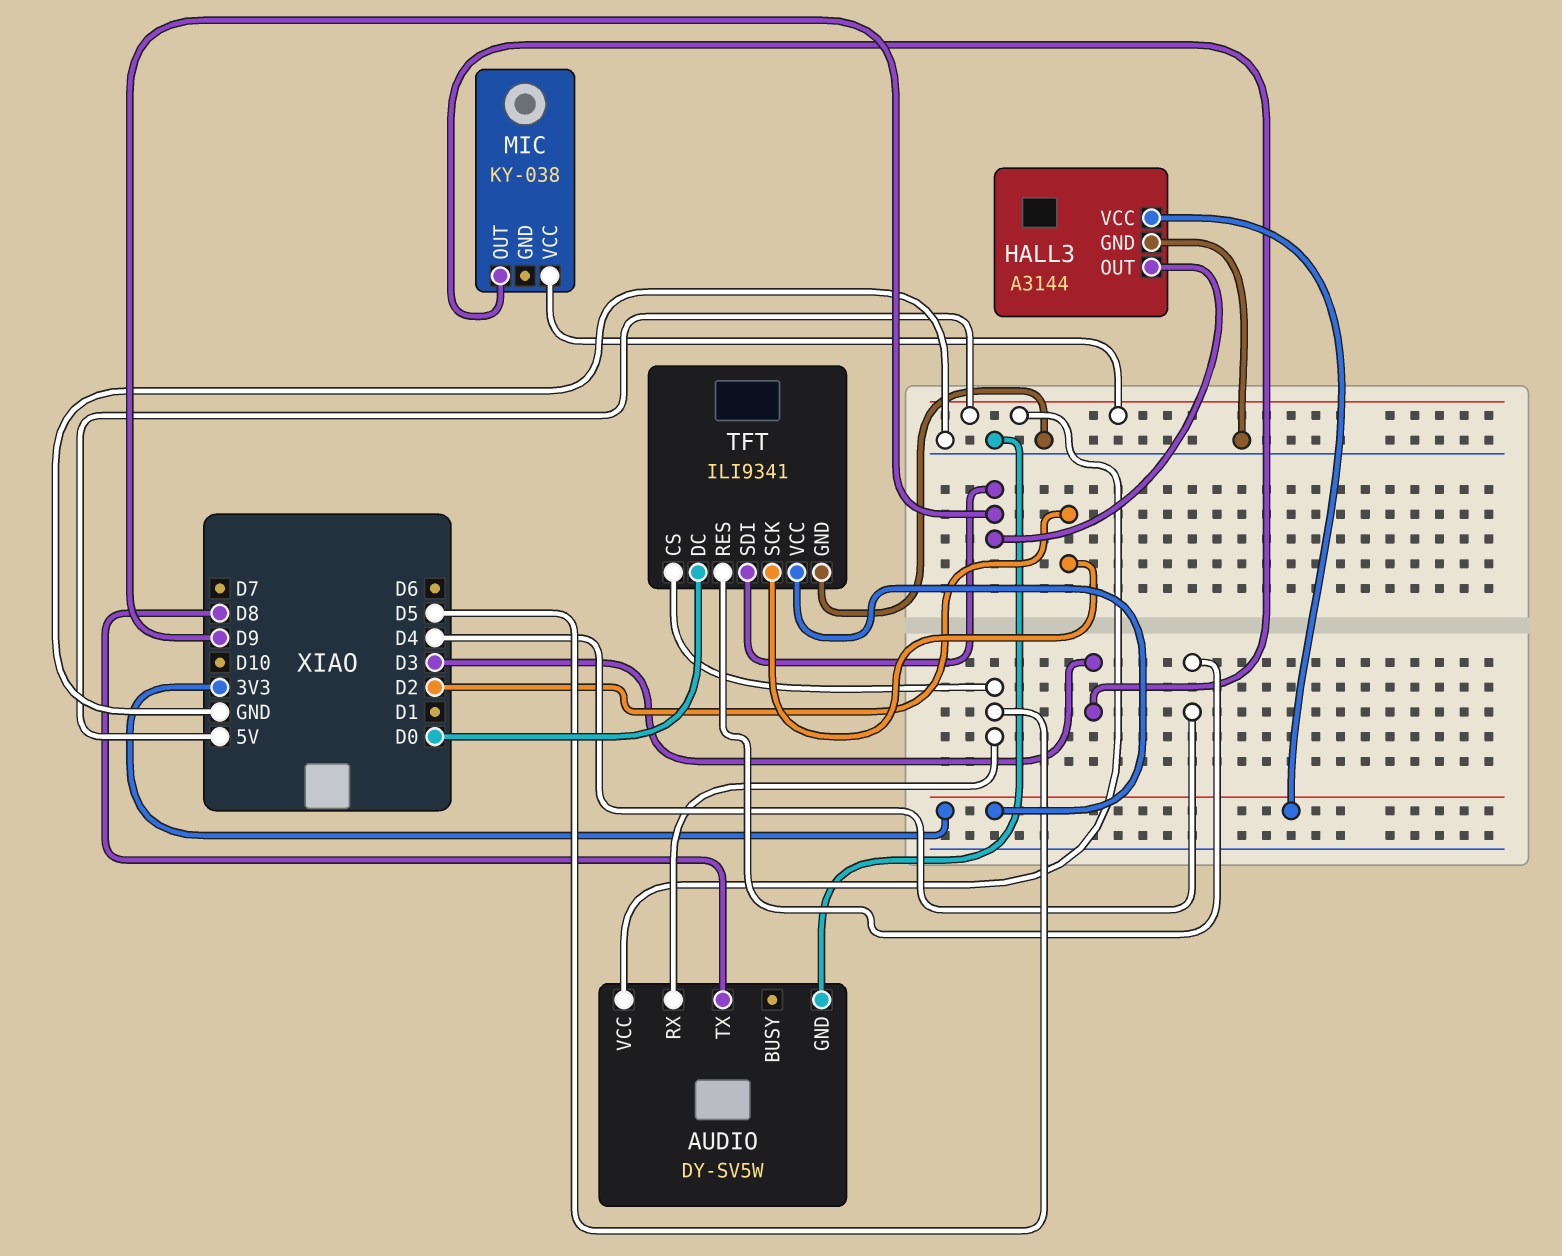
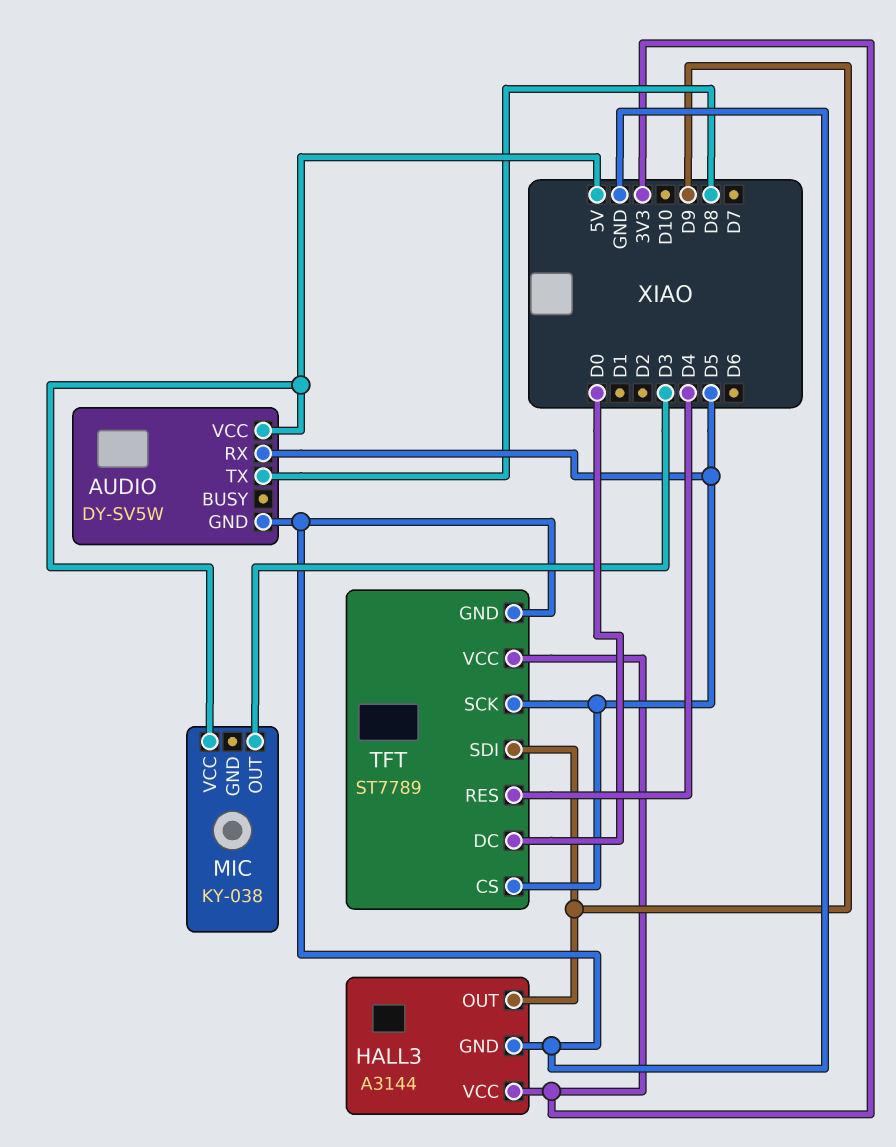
TFT: ILI9341 -> ST7789
TFT pin SCK: D2 -> D5

